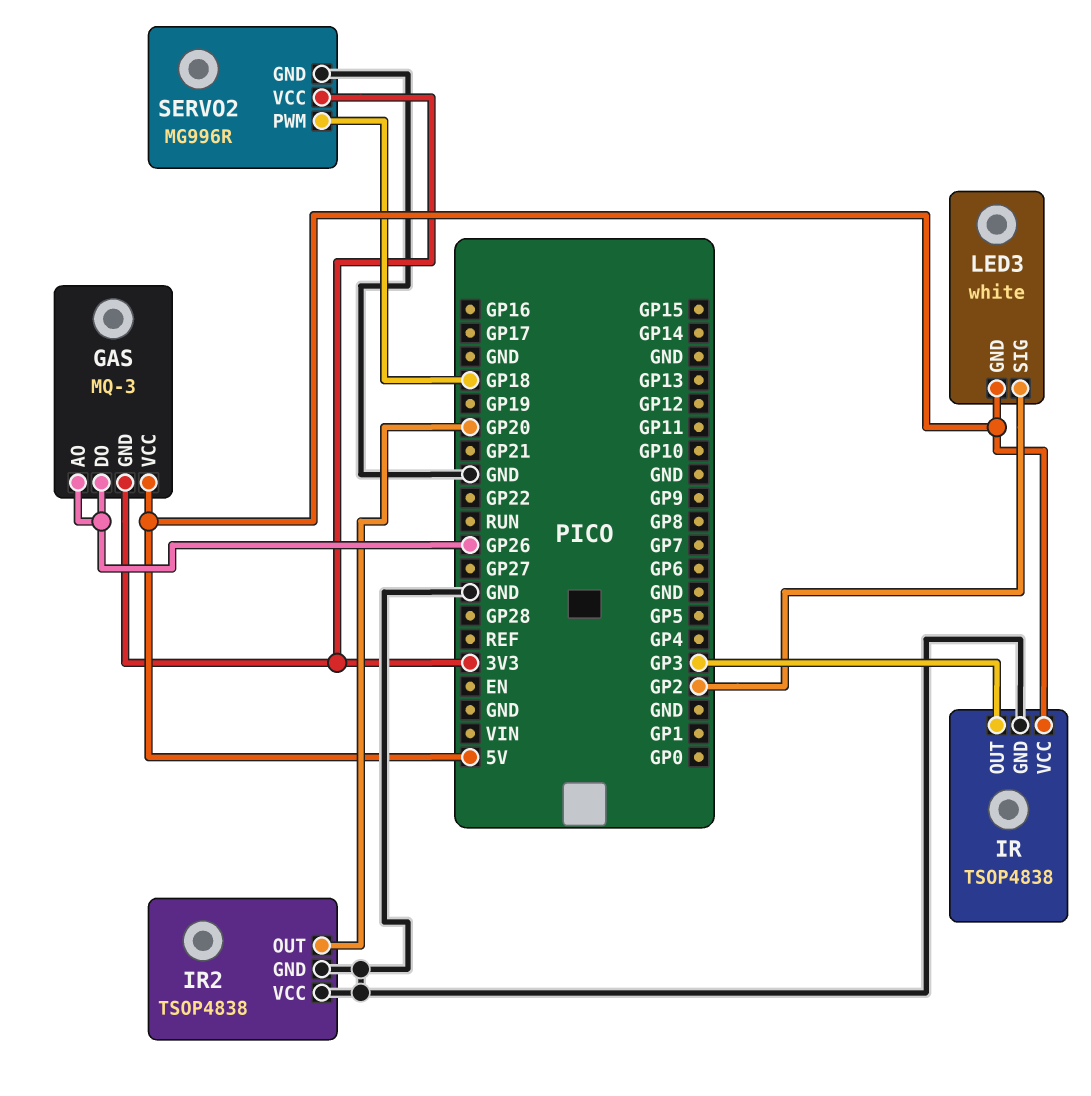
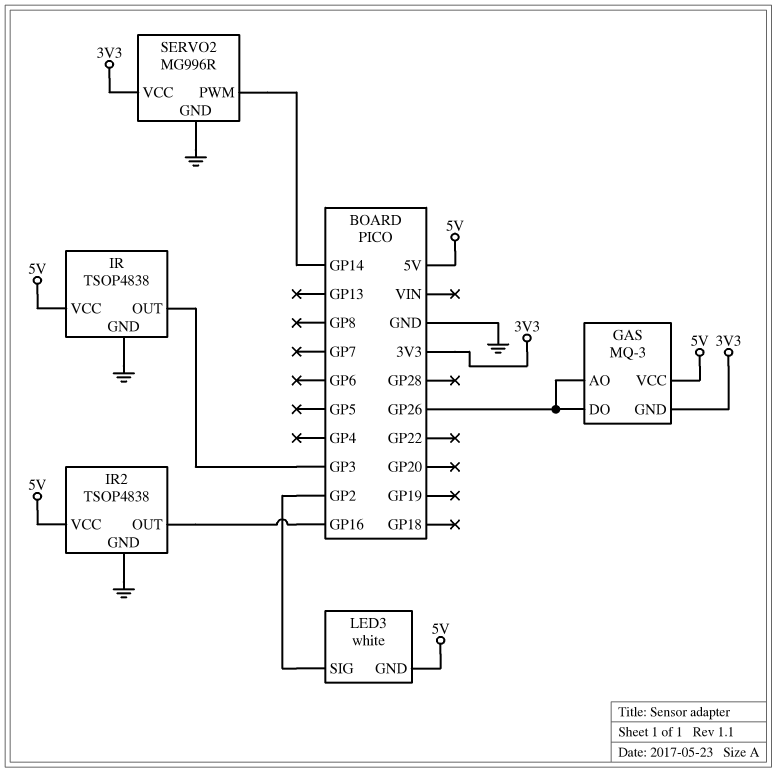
IR2 pin OUT: GP20 -> GP16
IR2 pin VCC: GND -> 5V
SERVO2 pin PWM: GP18 -> GP14

